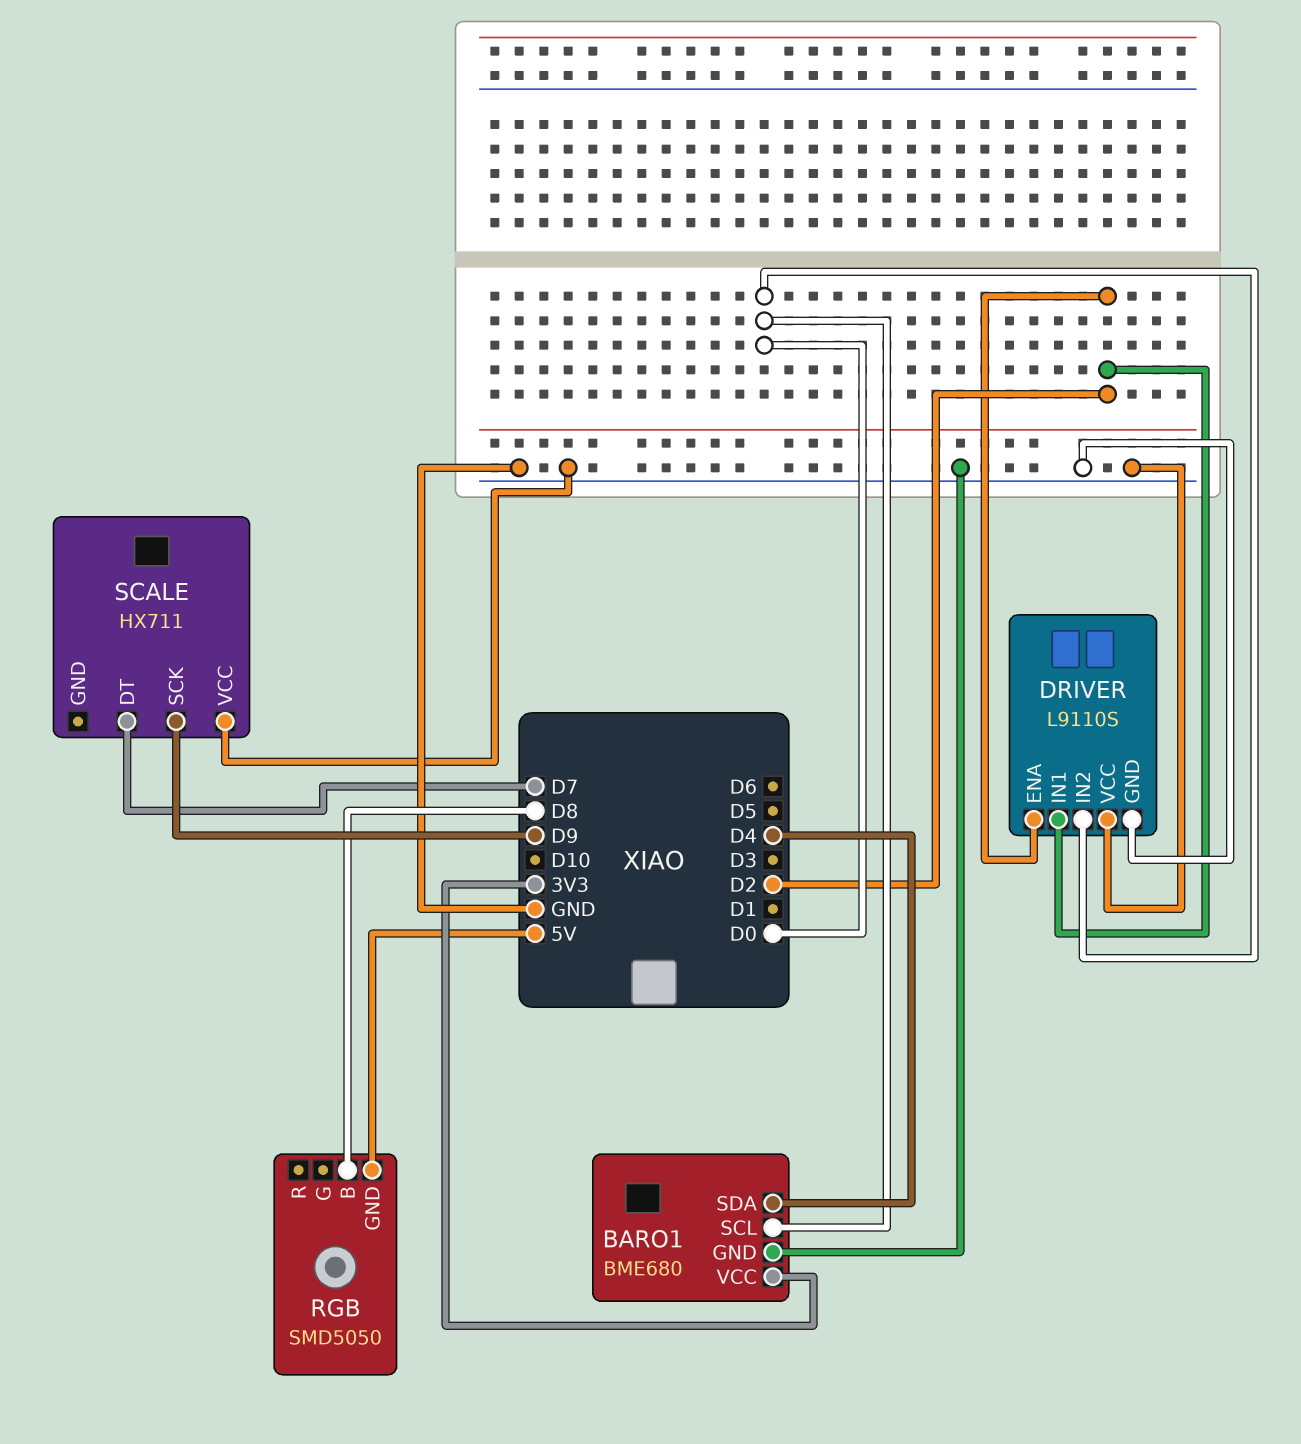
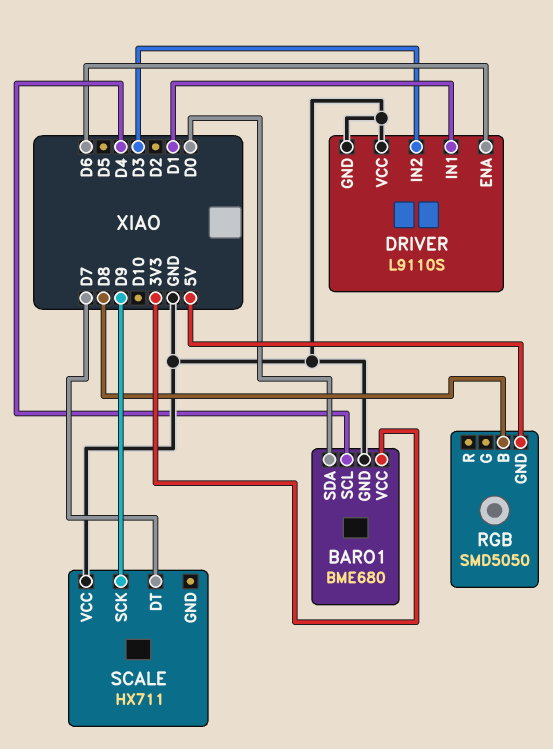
BARO1 pin SCL: D0 -> D4
BARO1 pin SDA: D4 -> D0
DRIVER pin ENA: D2 -> D6
DRIVER pin IN1: D2 -> D1
DRIVER pin IN2: D0 -> D3

